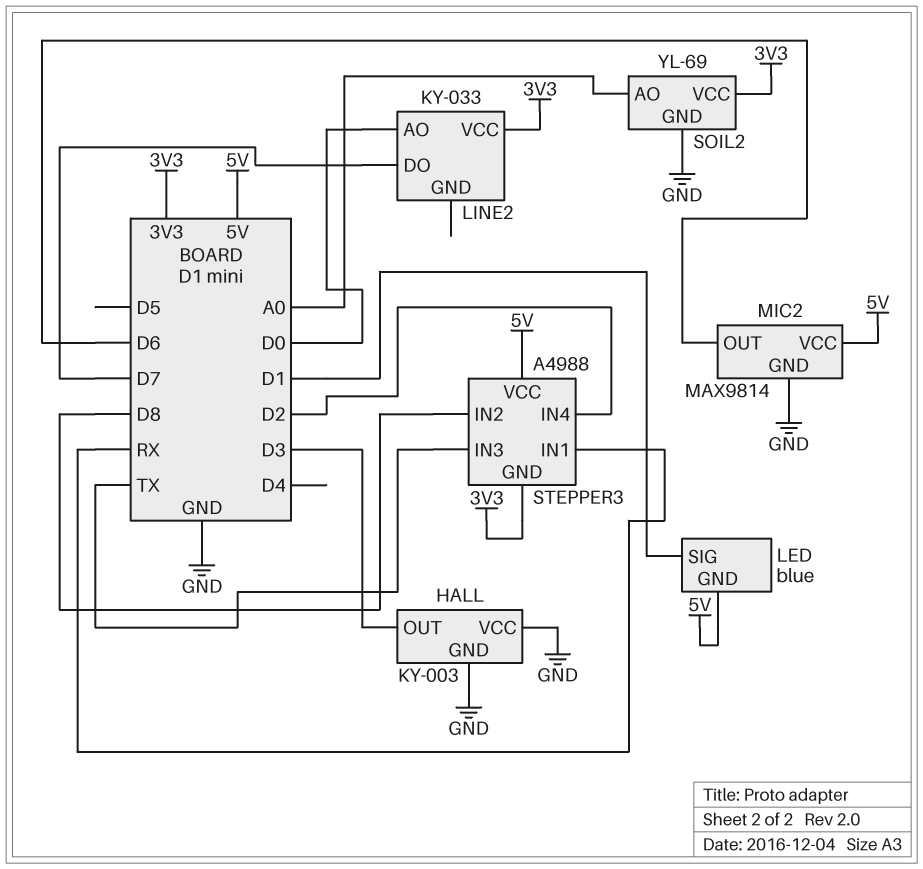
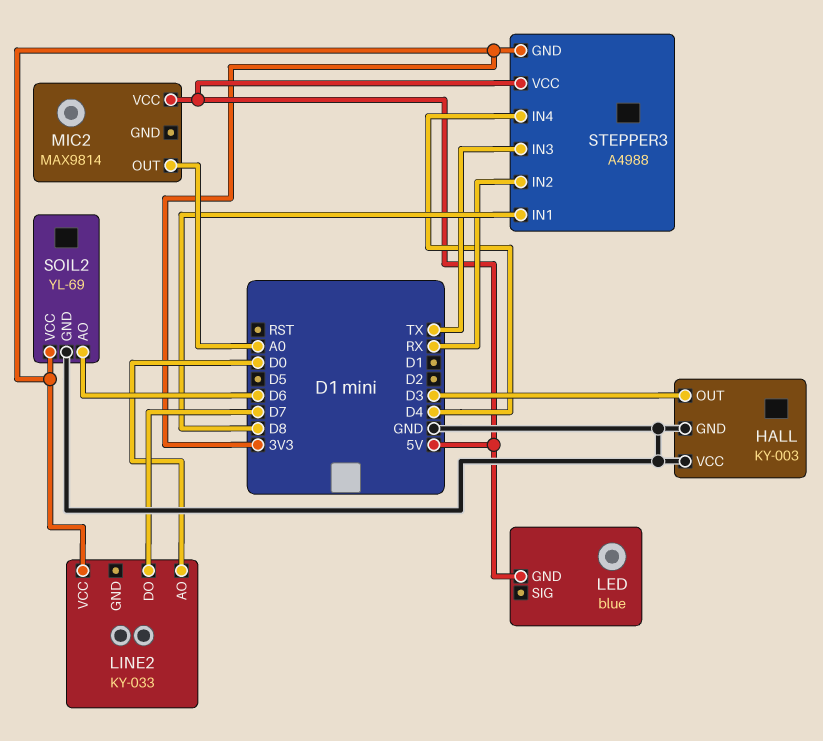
LED pin SIG: D1 -> none
MIC2 pin GND: GND -> none
MIC2 pin OUT: D6 -> A0
SOIL2 pin AO: A0 -> D6
STEPPER3 pin IN1: RX -> D8
STEPPER3 pin IN2: D8 -> RX
STEPPER3 pin IN4: D2 -> D4

